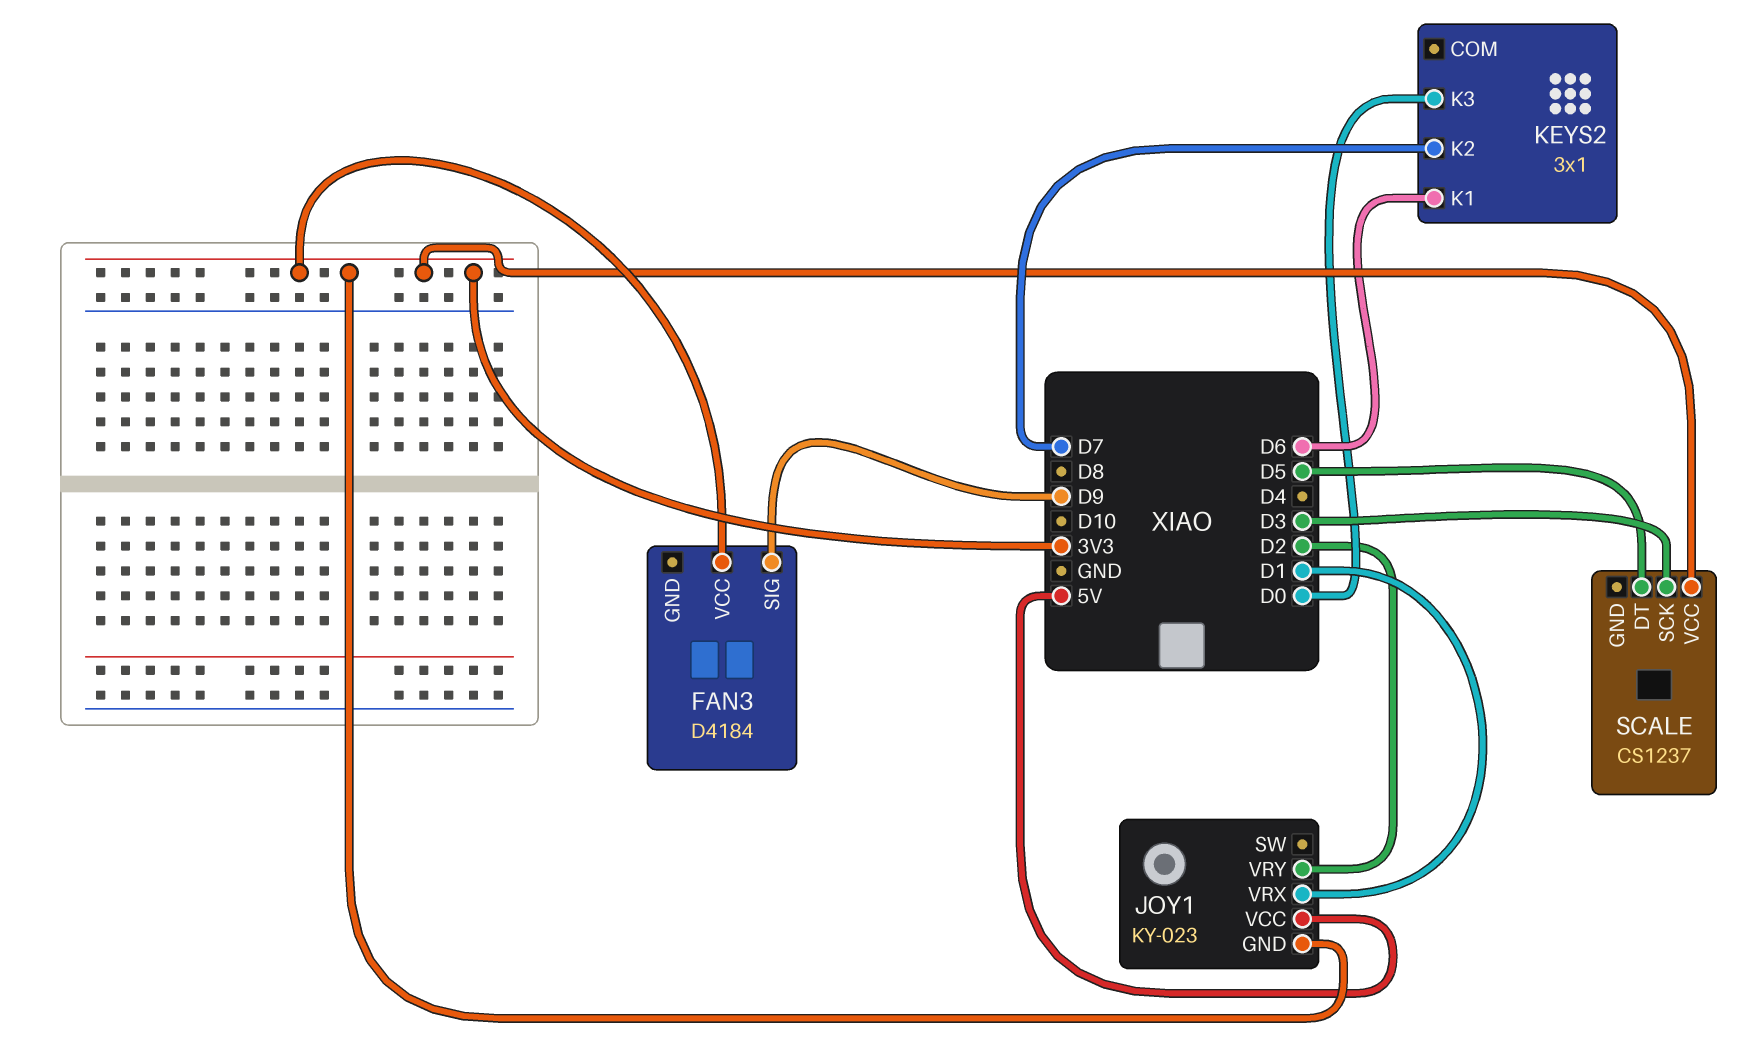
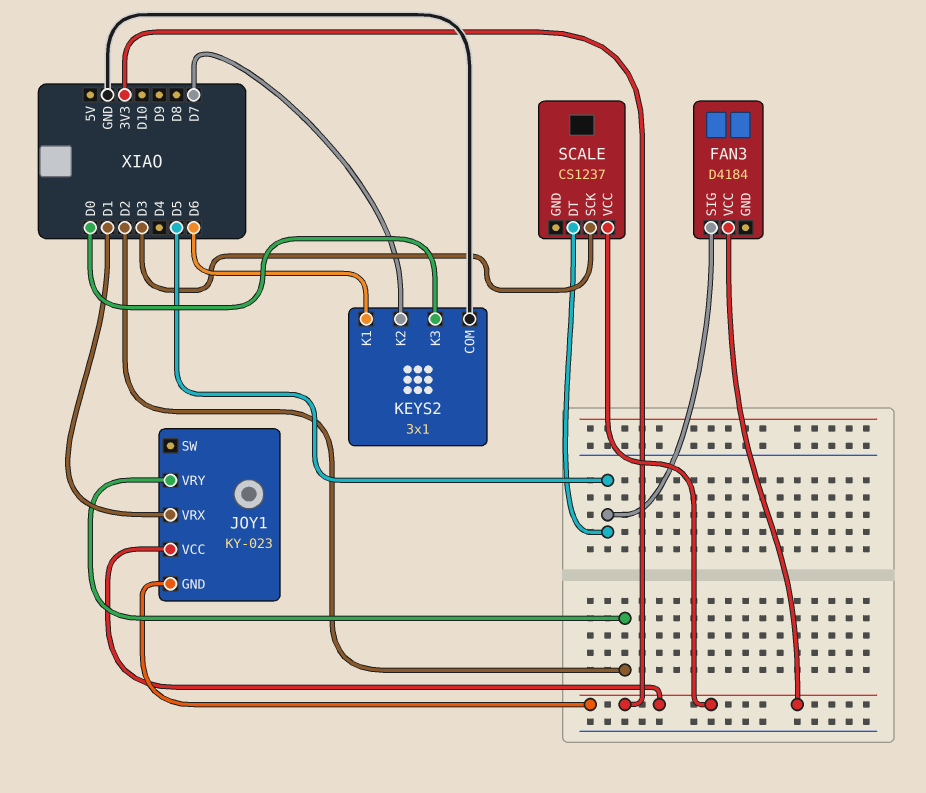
FAN3 pin SIG: D9 -> D5
JOY1 pin VCC: 5V -> 3V3
KEYS2 pin COM: none -> GND

